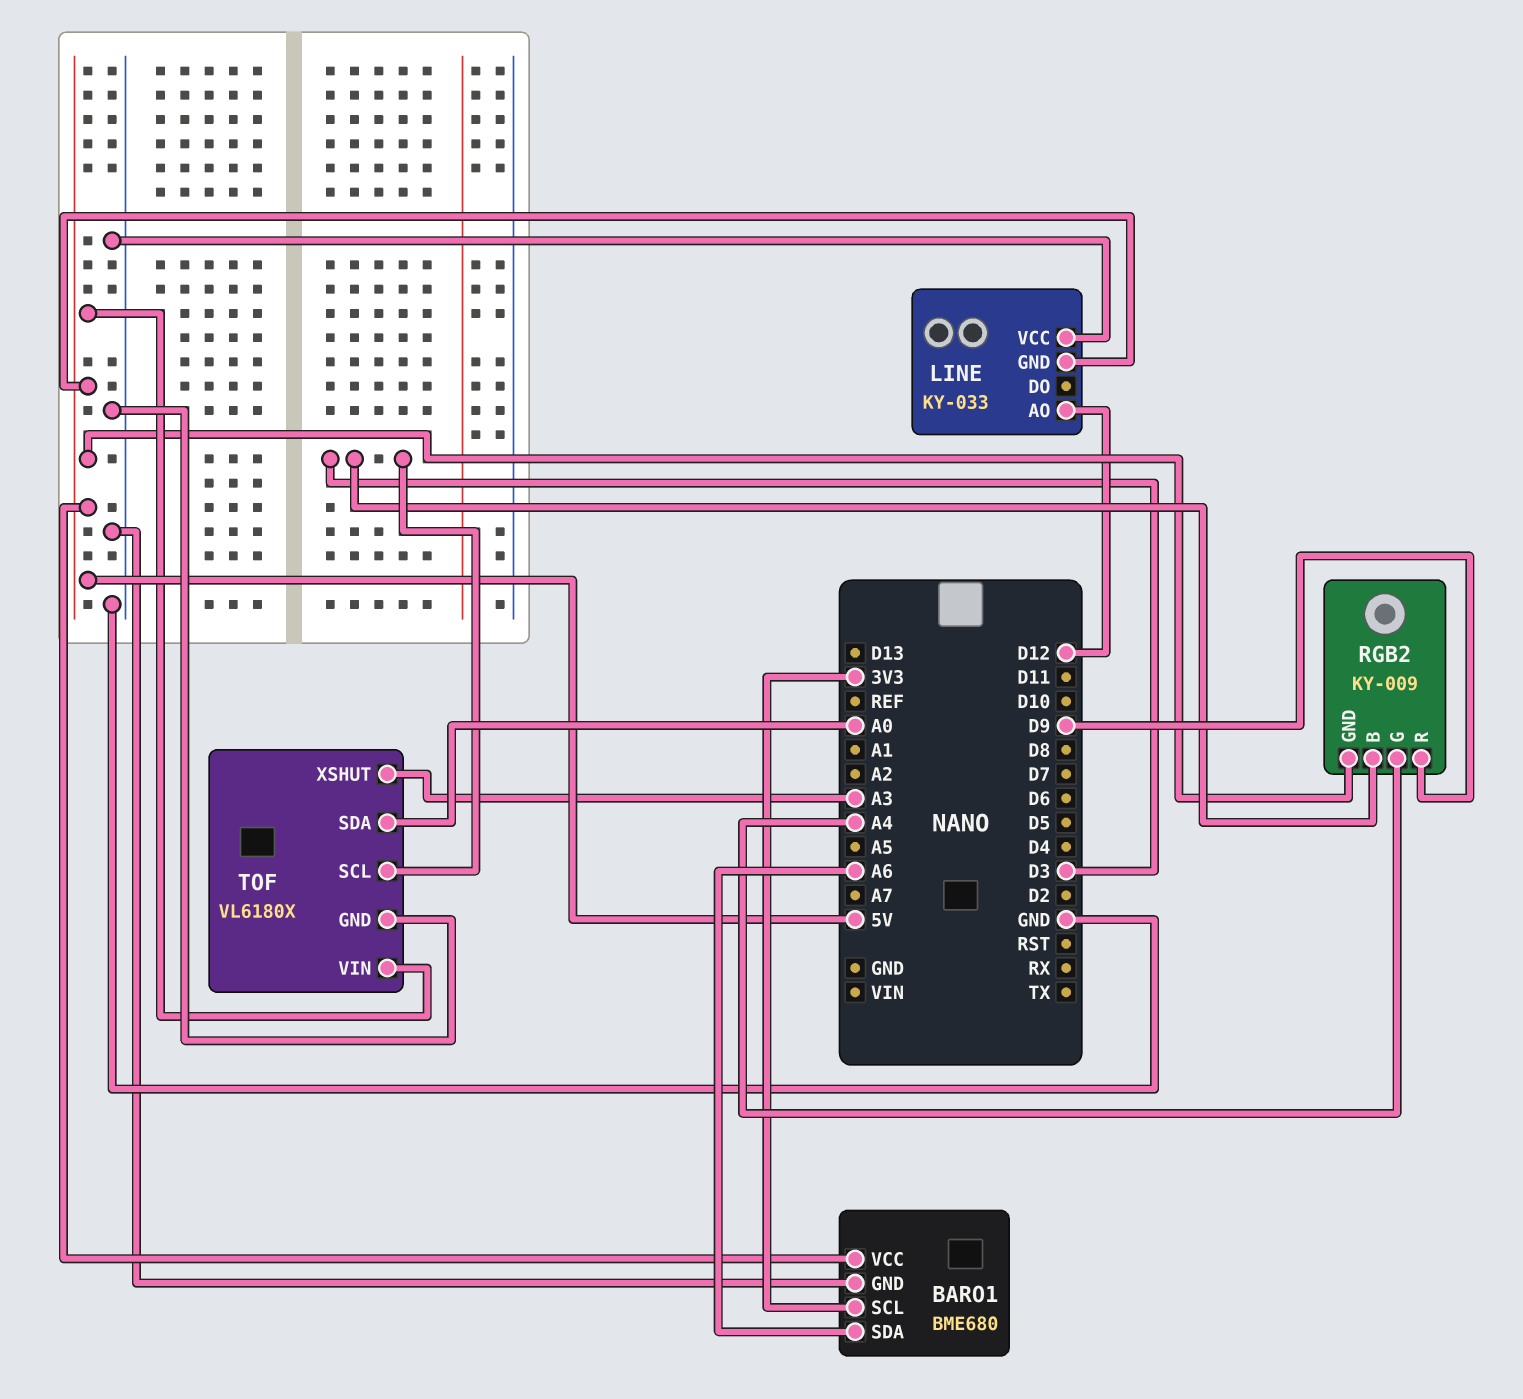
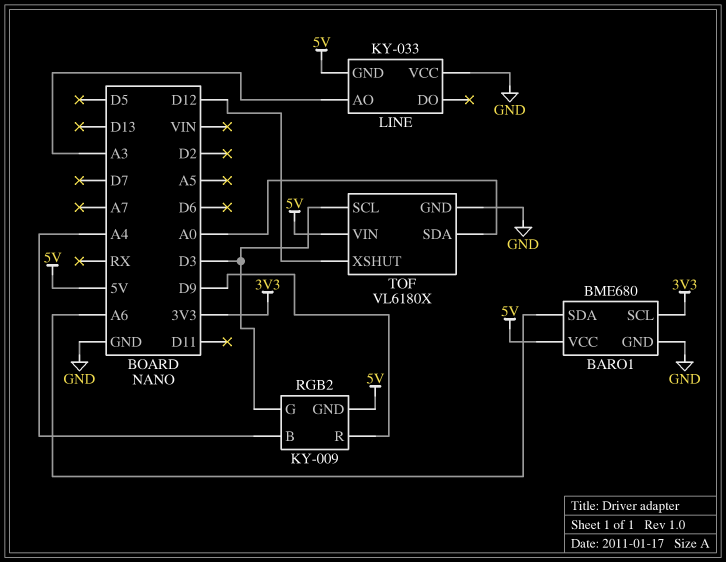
LINE pin AO: D12 -> A3
RGB2 pin B: D3 -> A4
RGB2 pin G: A4 -> D3
TOF pin XSHUT: A3 -> D12

